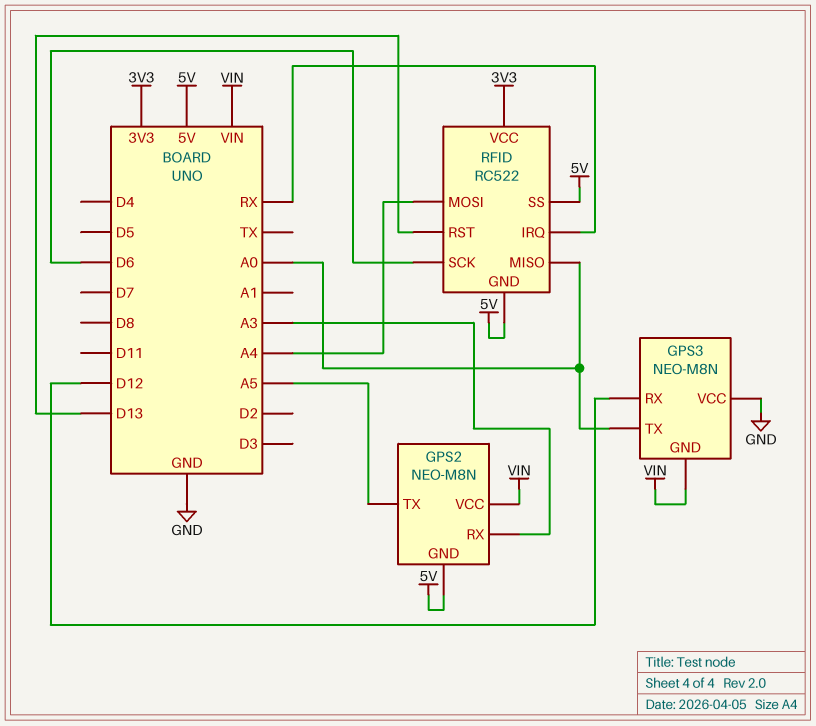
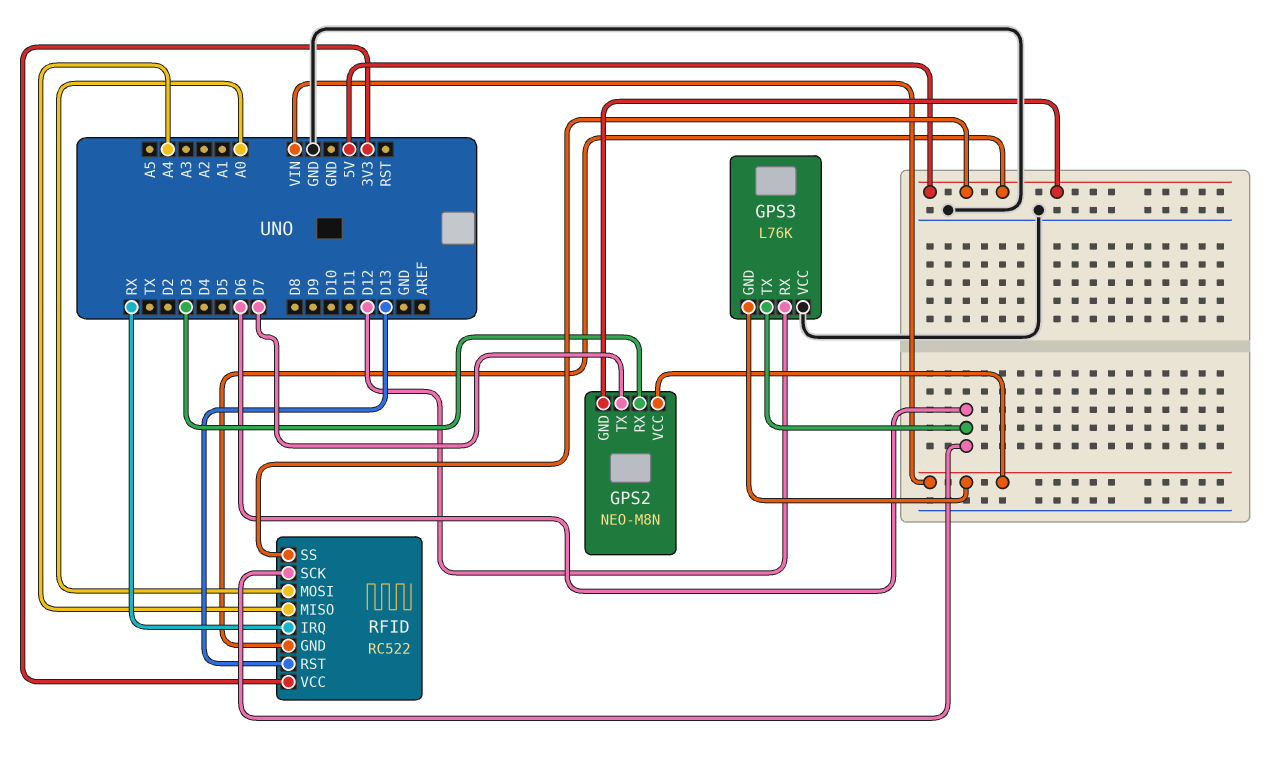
GPS2 pin RX: A3 -> D3
GPS2 pin TX: A5 -> D7
GPS3: NEO-M8N -> L76K
GPS3 pin TX: A0 -> D6
RFID pin MISO: A0 -> A4
RFID pin MOSI: A4 -> A0

